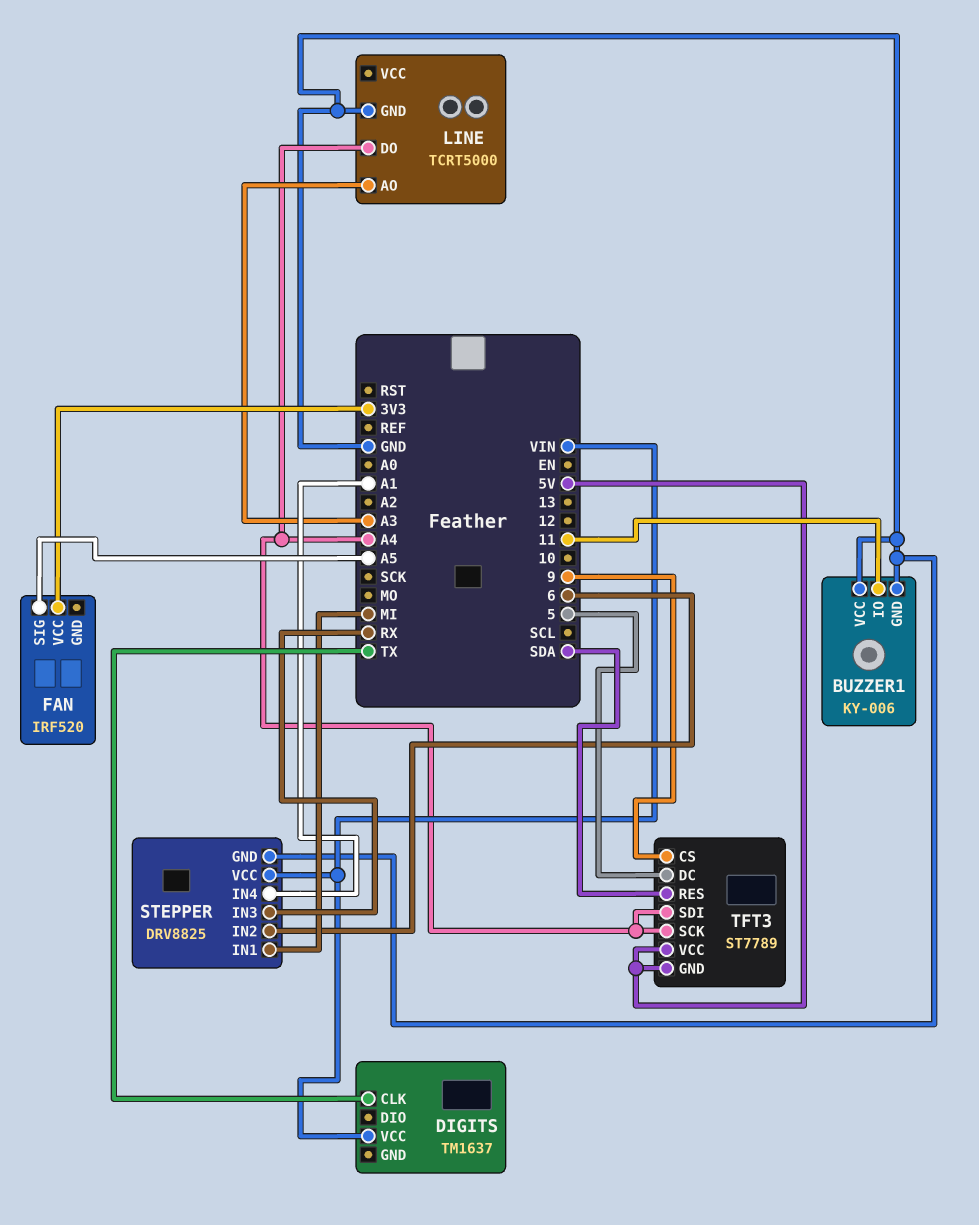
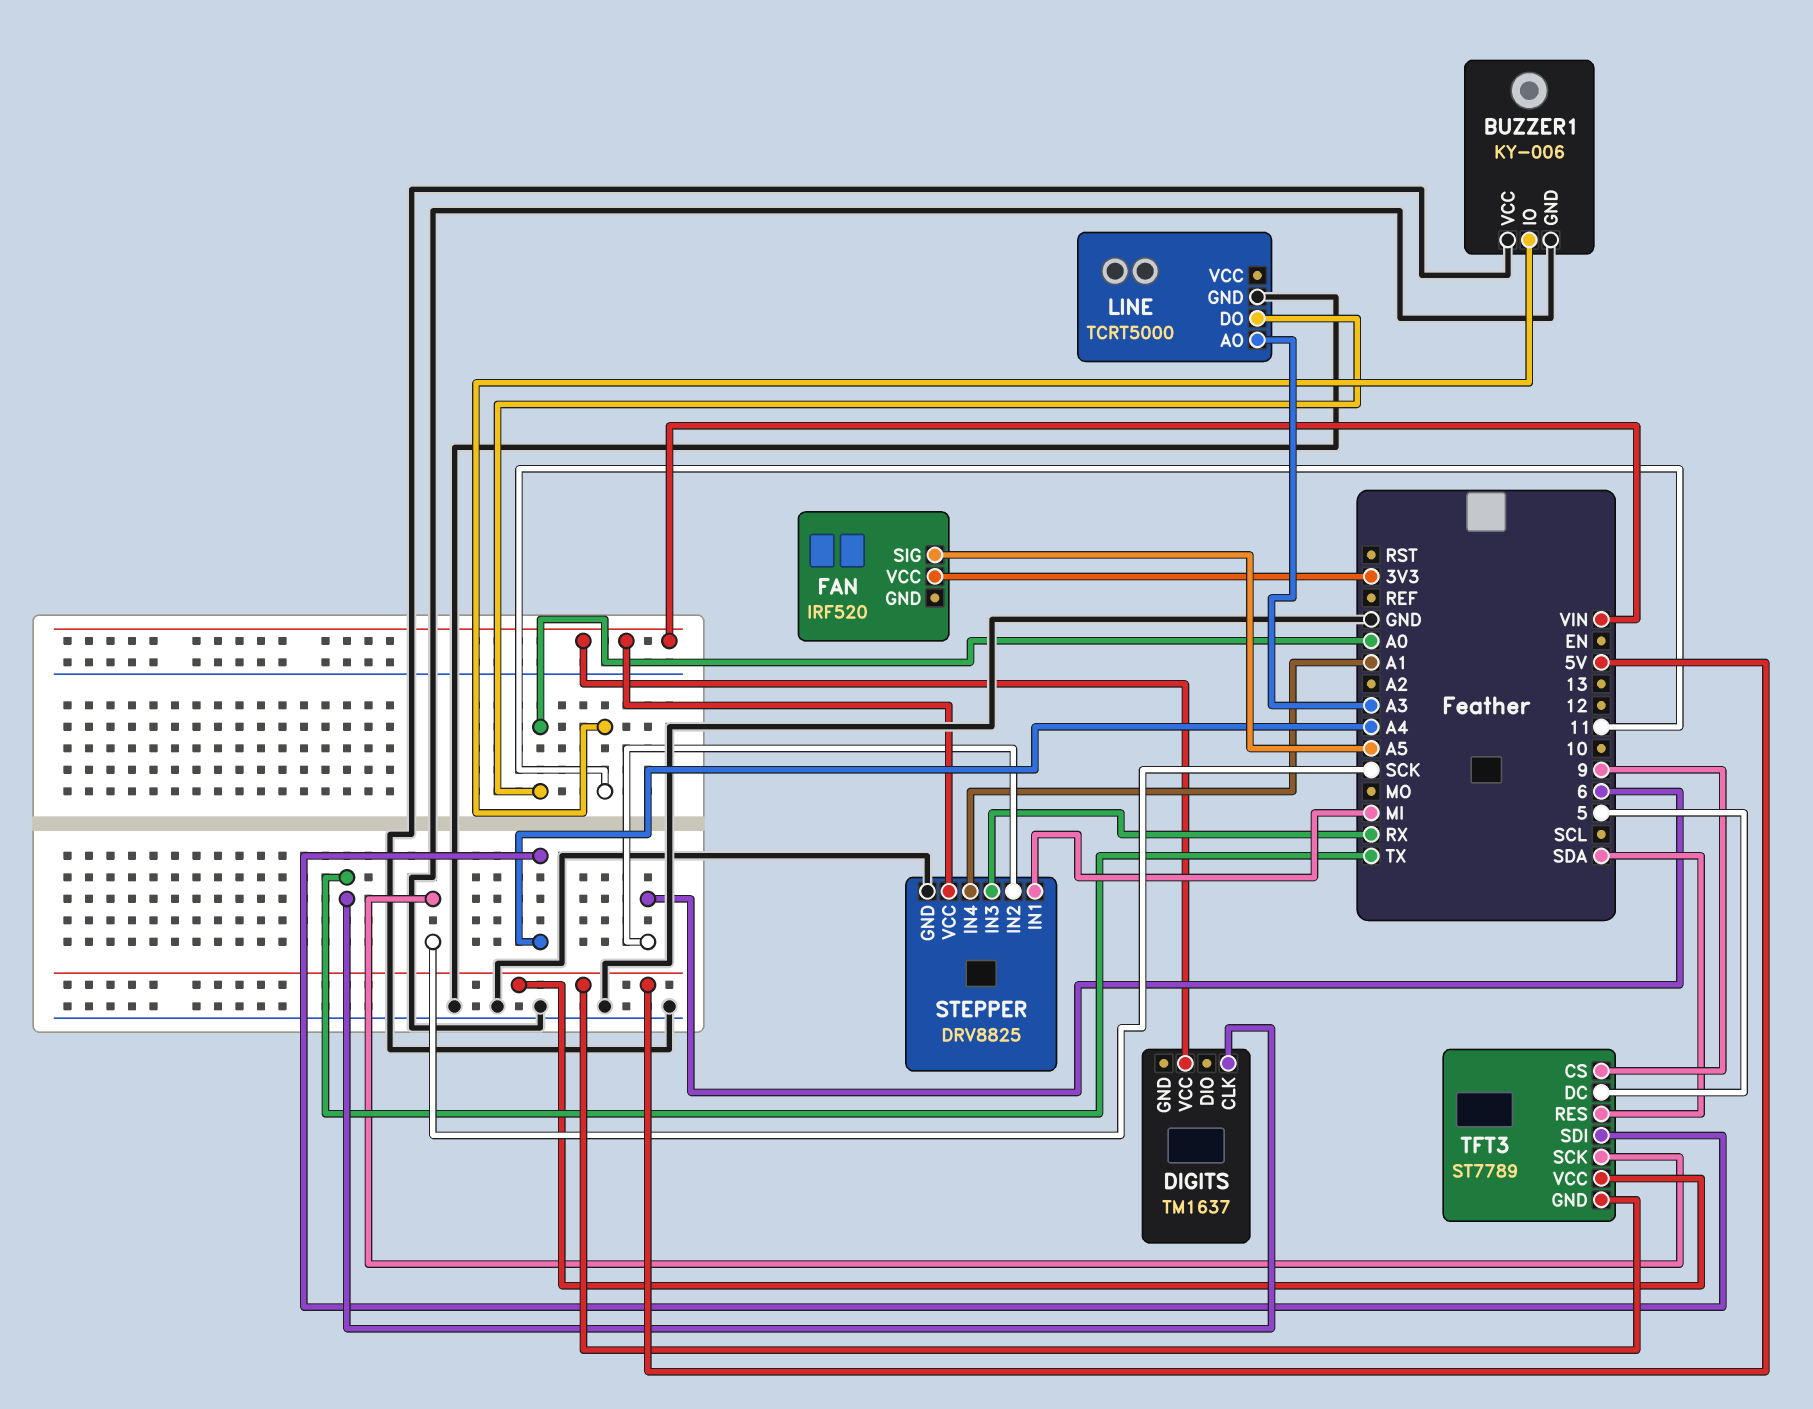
LINE pin DO: A4 -> A0
TFT3 pin SCK: A4 -> SCK

